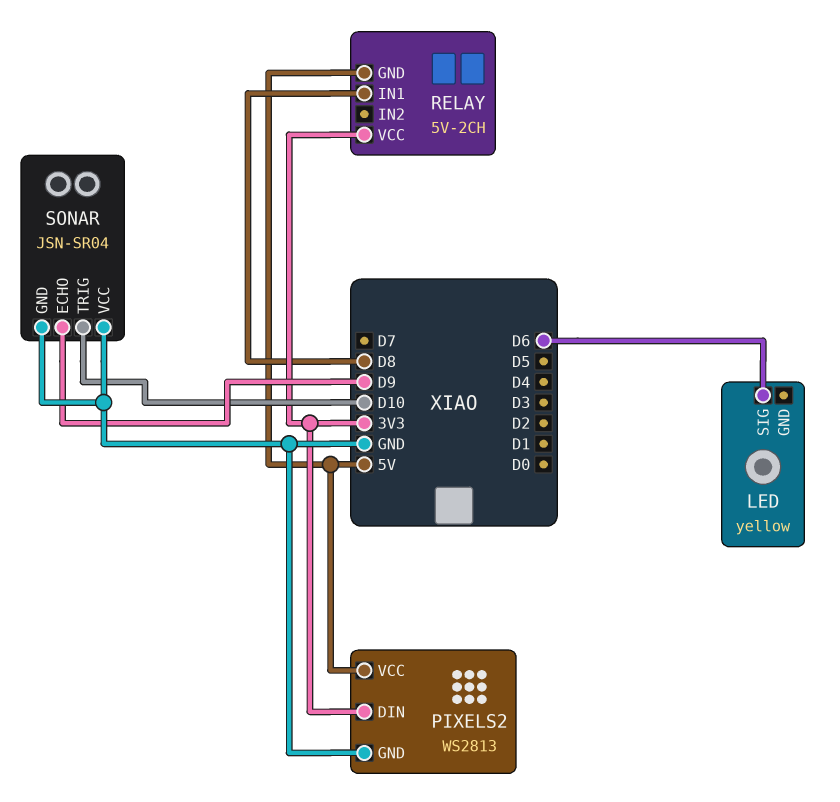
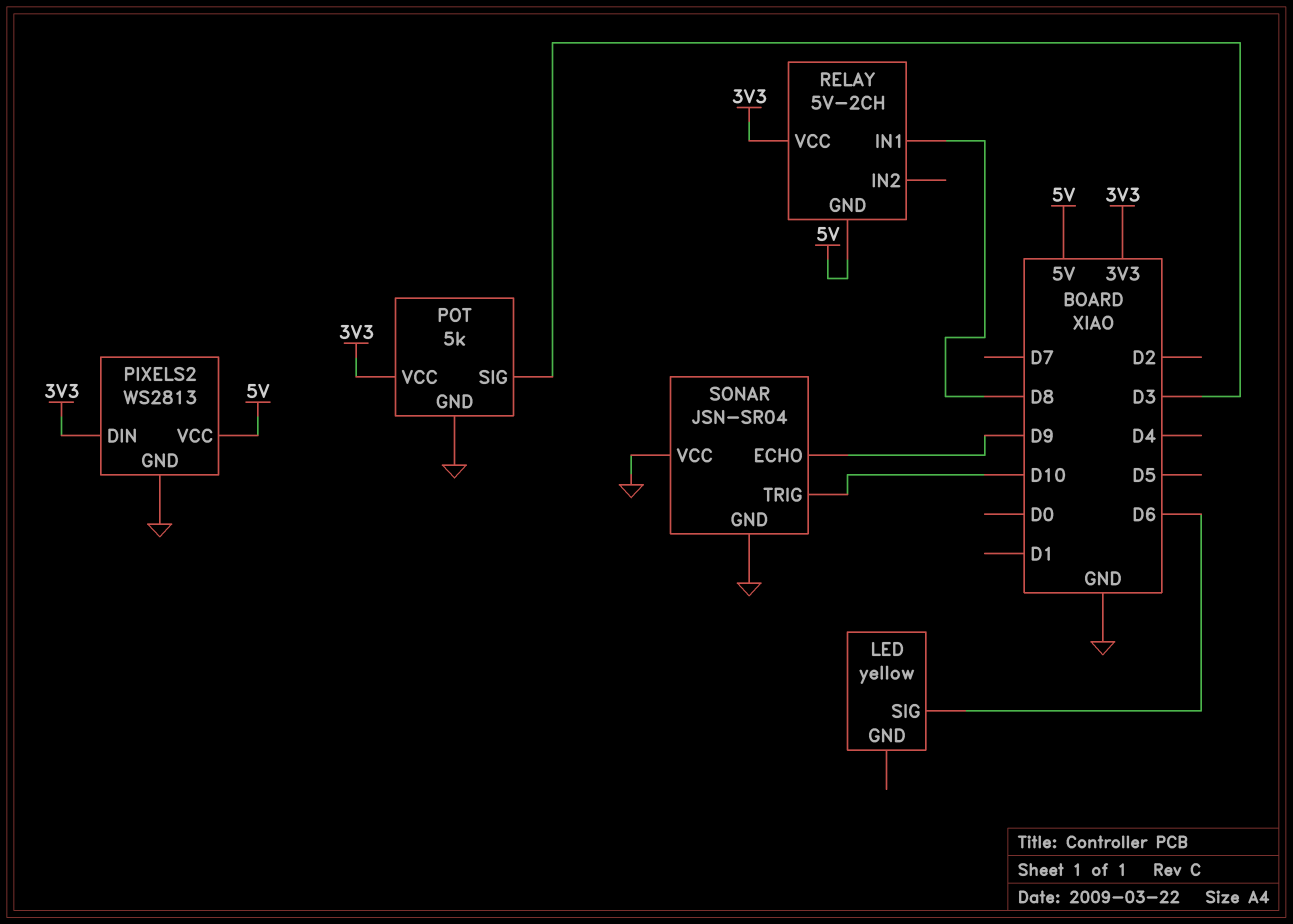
POT: none -> 5k
POT pin GND: none -> GND
POT pin SIG: none -> D3
POT pin VCC: none -> 3V3

